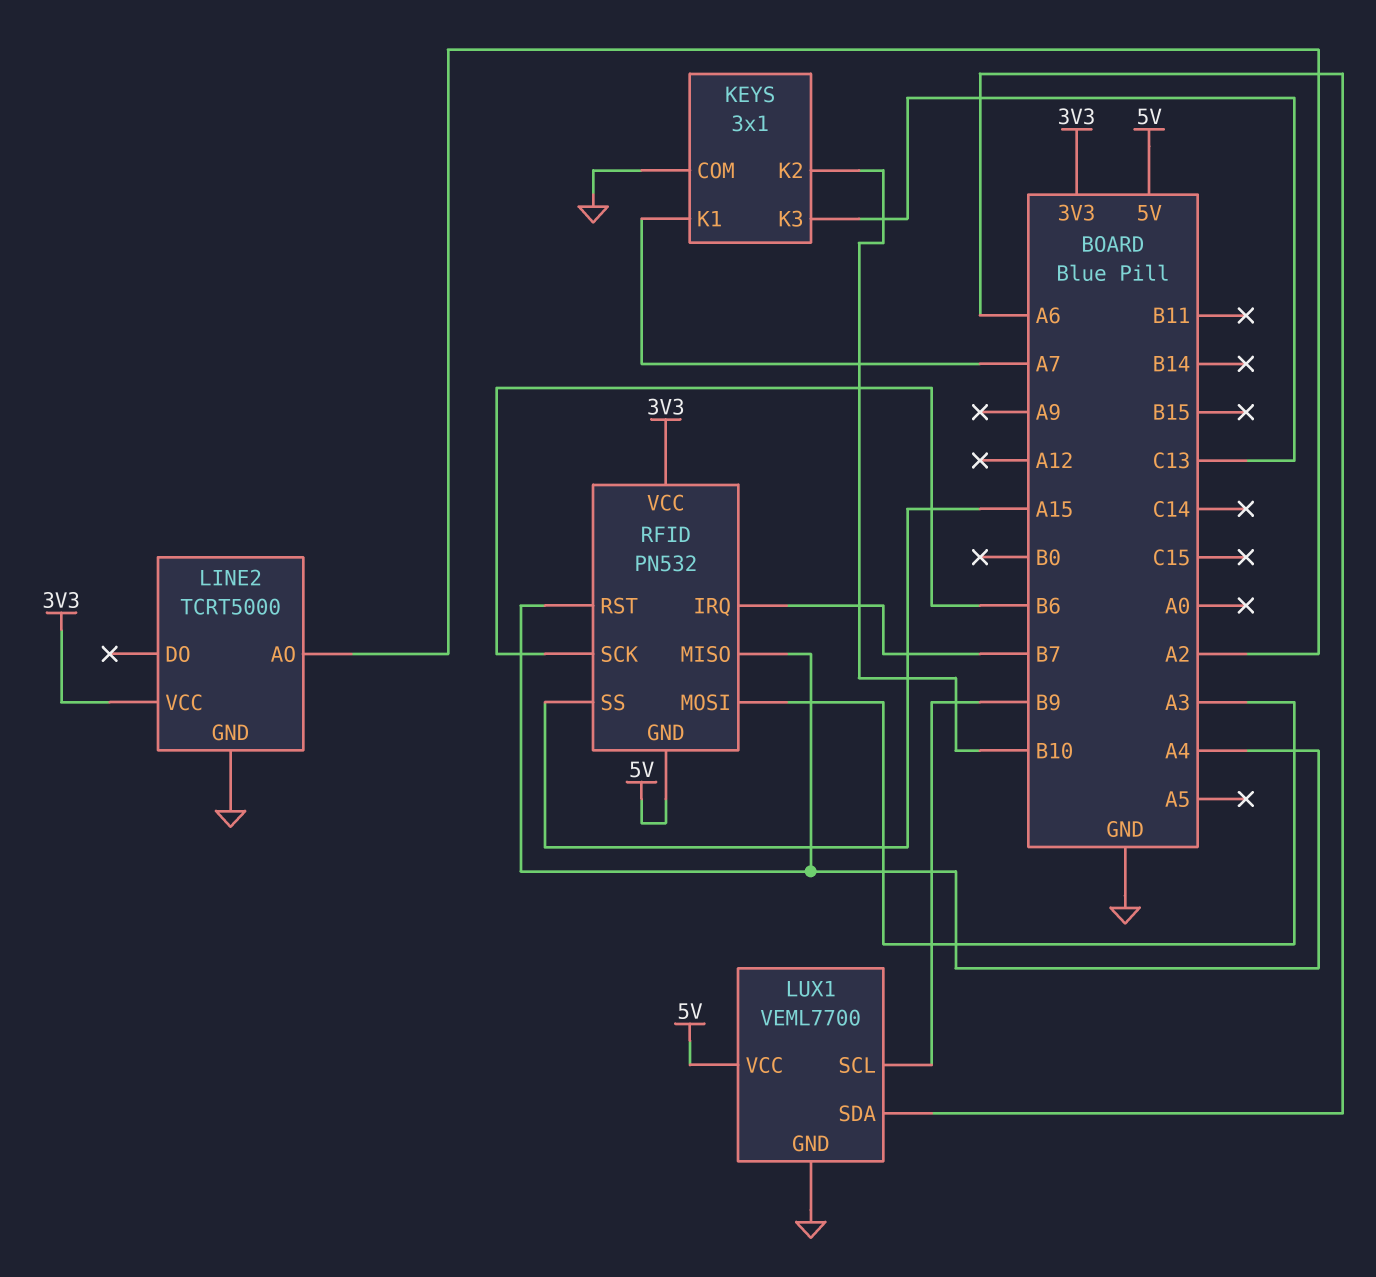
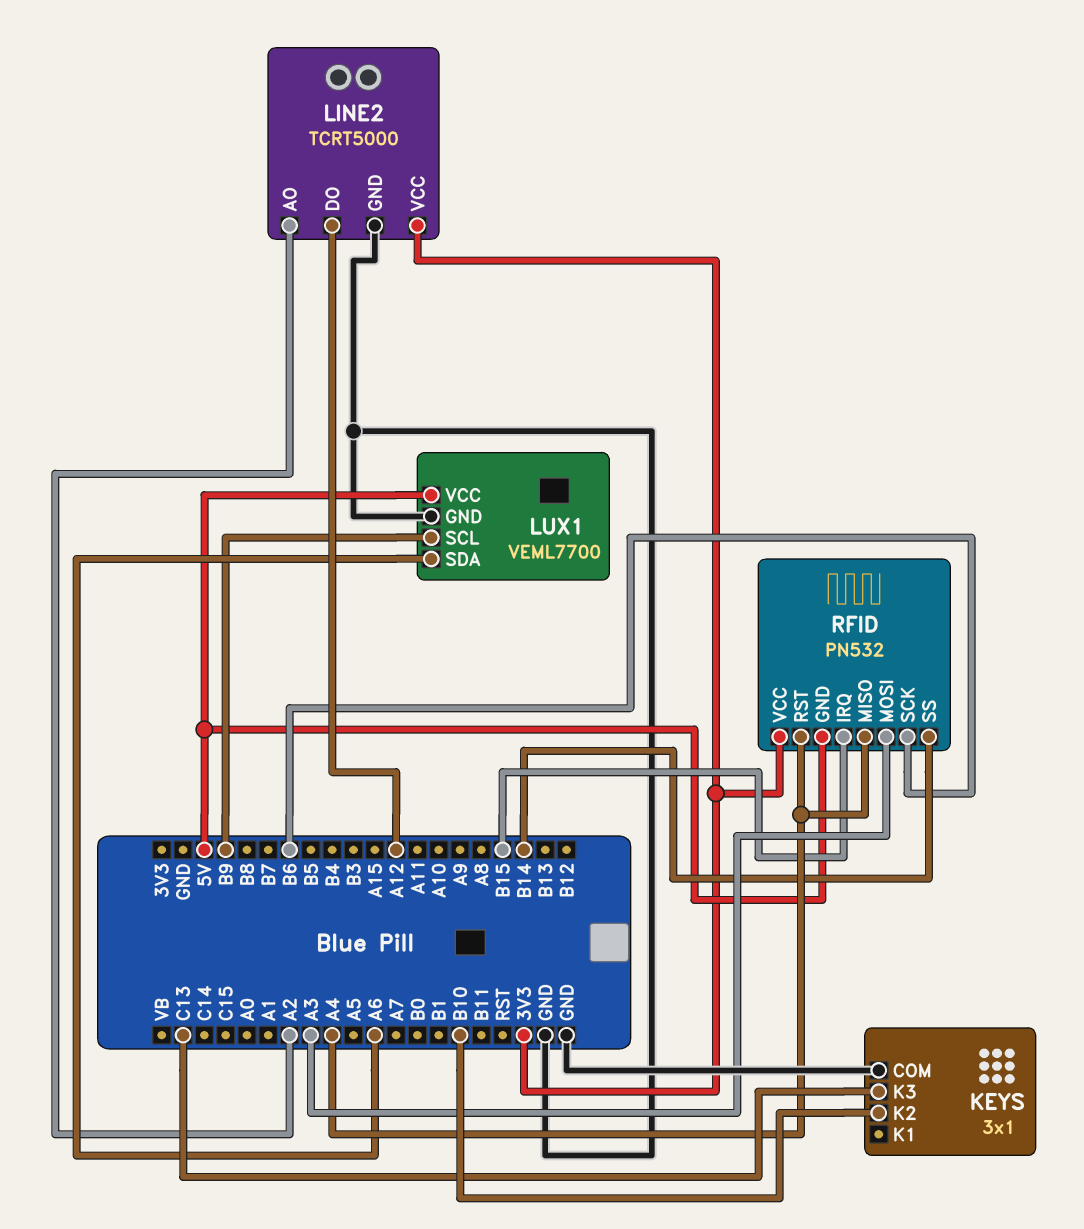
KEYS pin K1: A7 -> none
LINE2 pin DO: none -> A12
RFID pin IRQ: B7 -> B15
RFID pin SS: A15 -> B14

